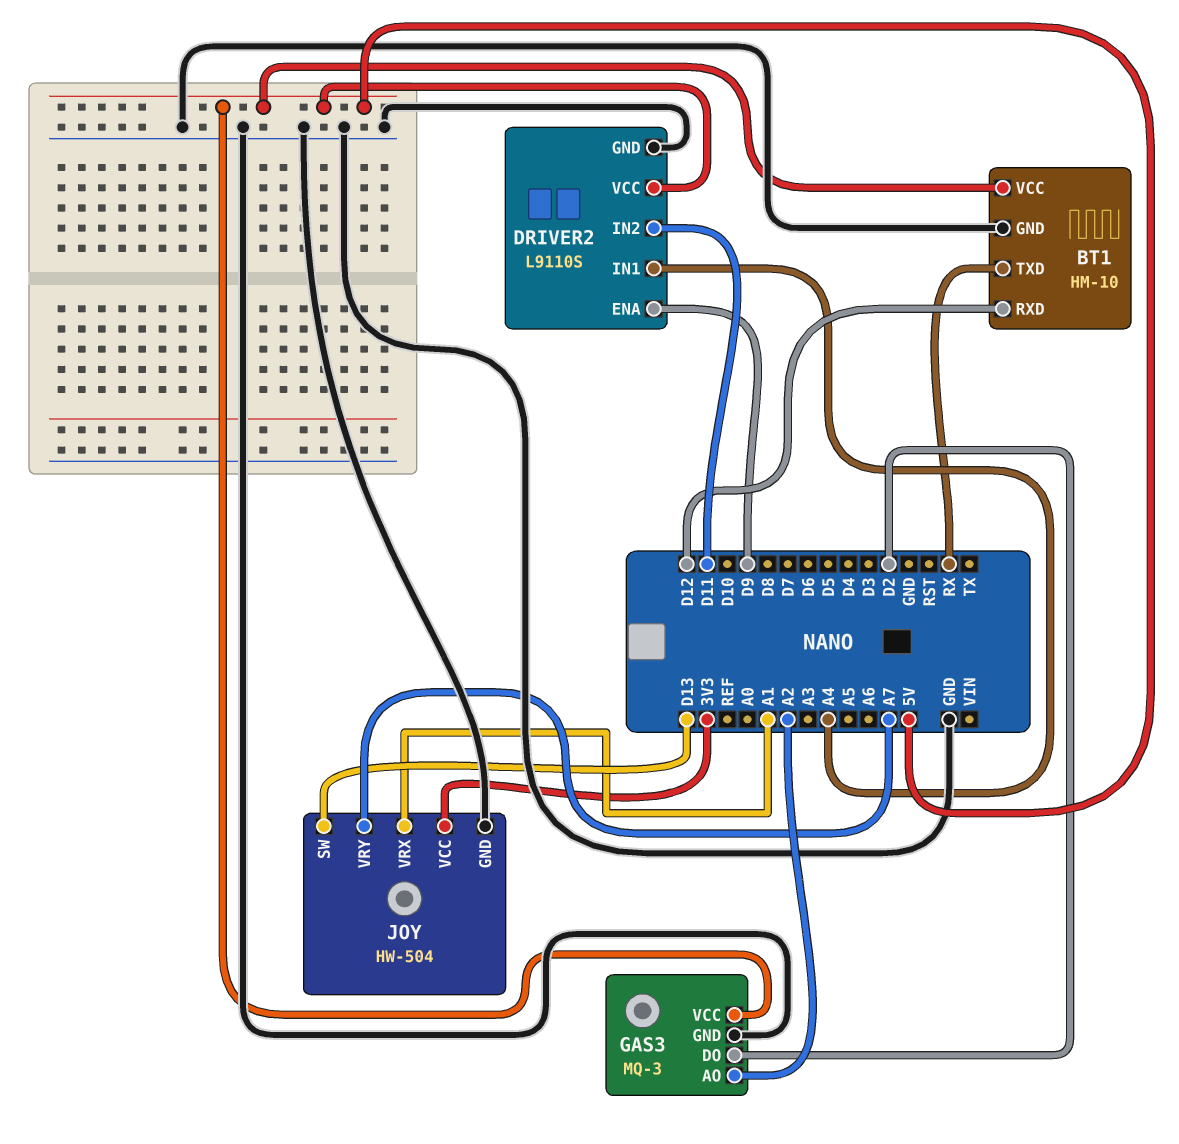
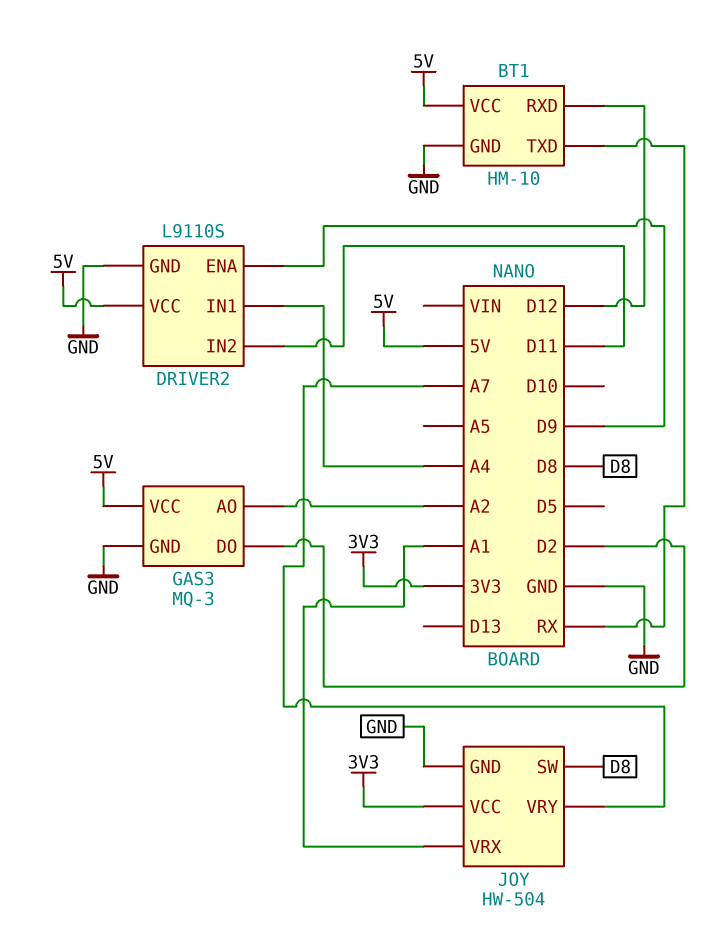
JOY pin SW: D13 -> D8

